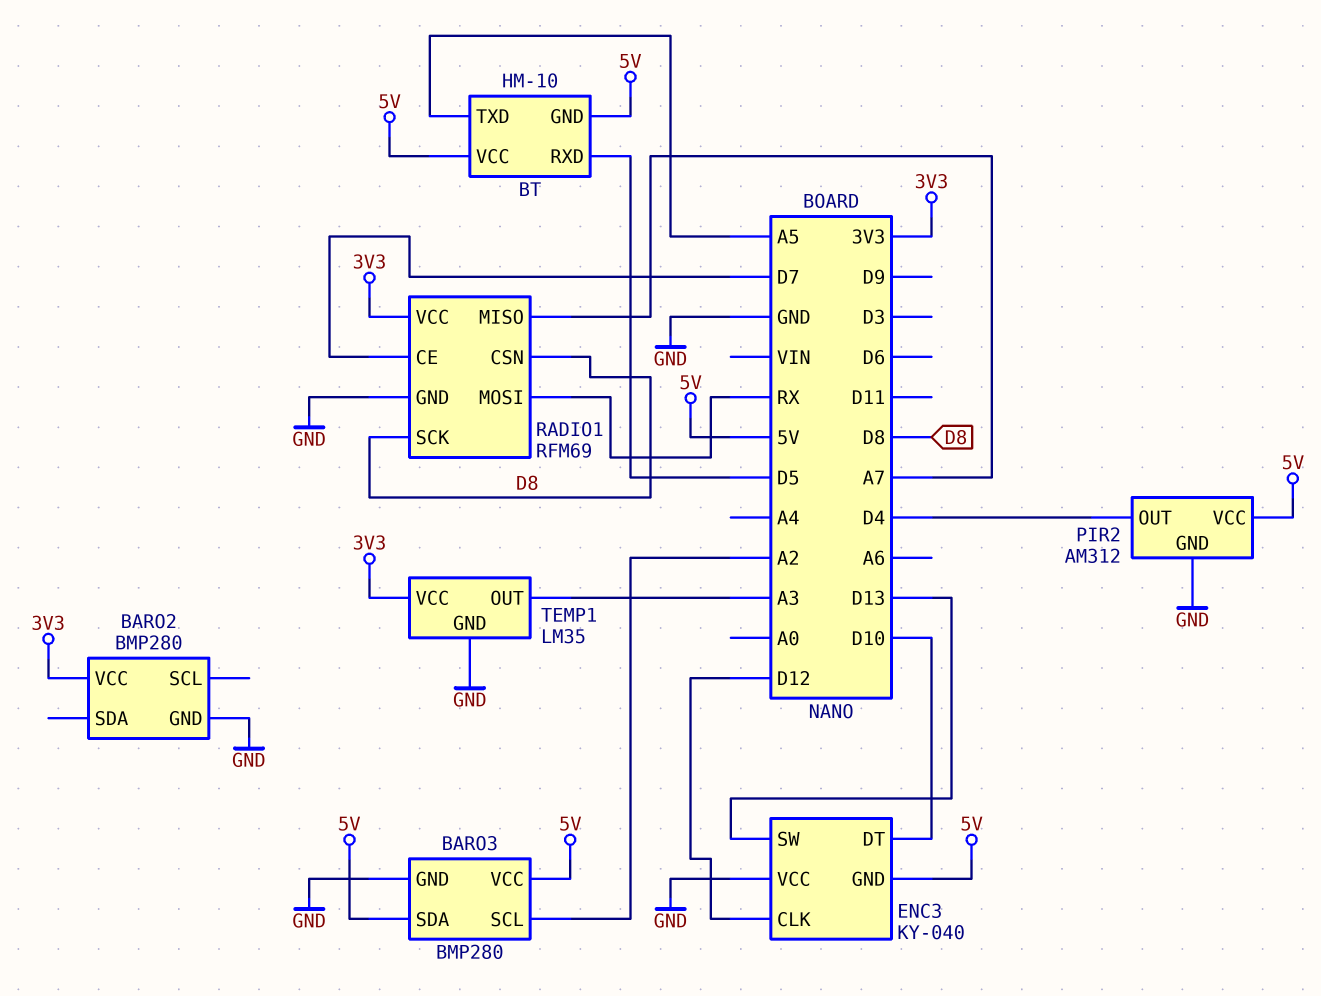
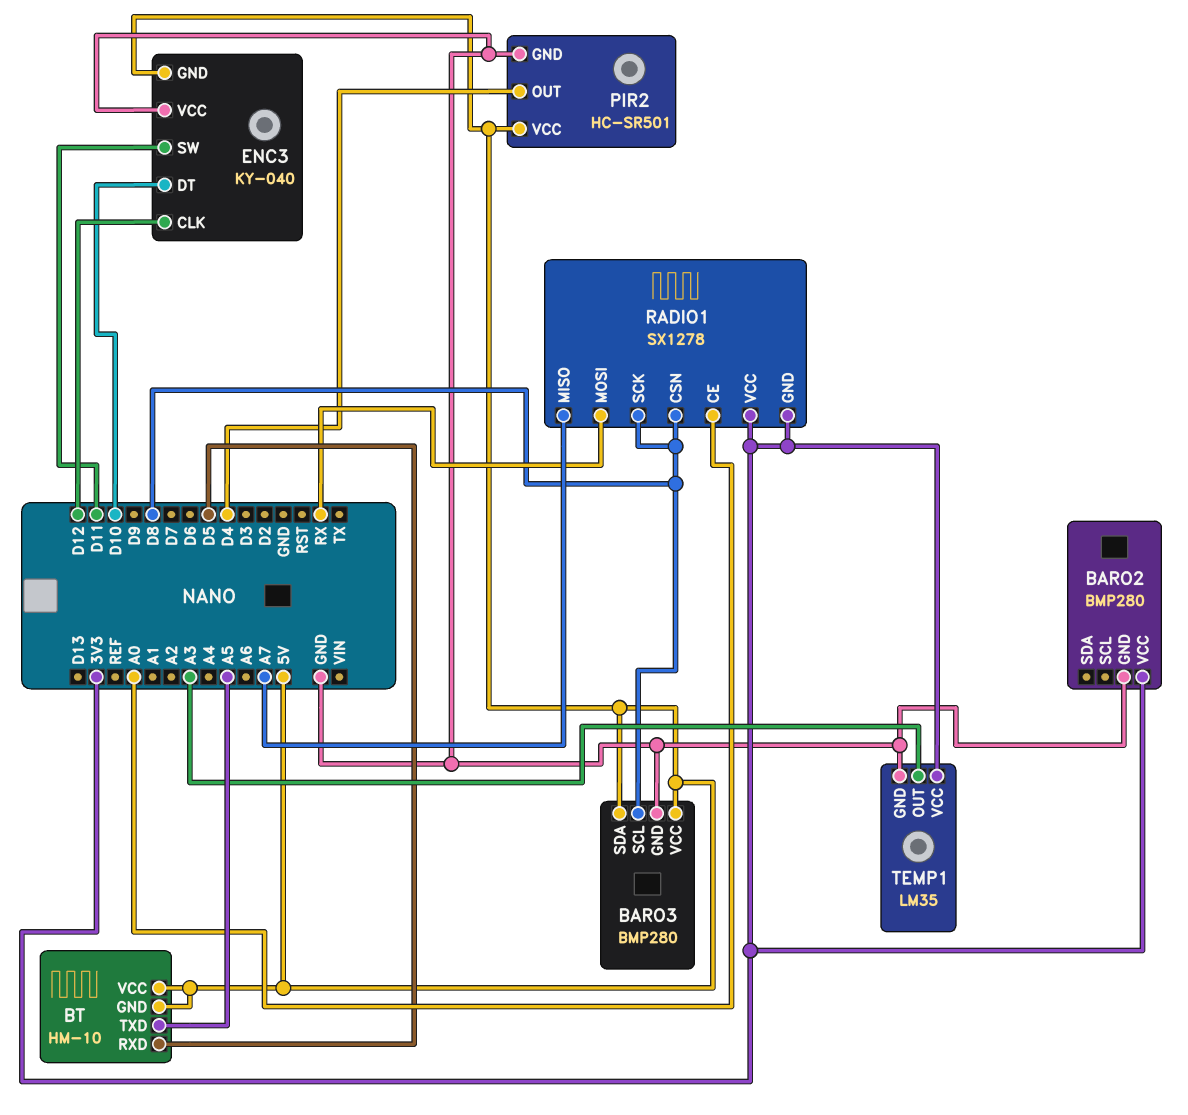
BARO3 pin SCL: A2 -> D8
ENC3 pin SW: D13 -> D11
PIR2: AM312 -> HC-SR501
RADIO1: RFM69 -> SX1278
RADIO1 pin CE: D7 -> A0
RADIO1 pin GND: GND -> 3V3

